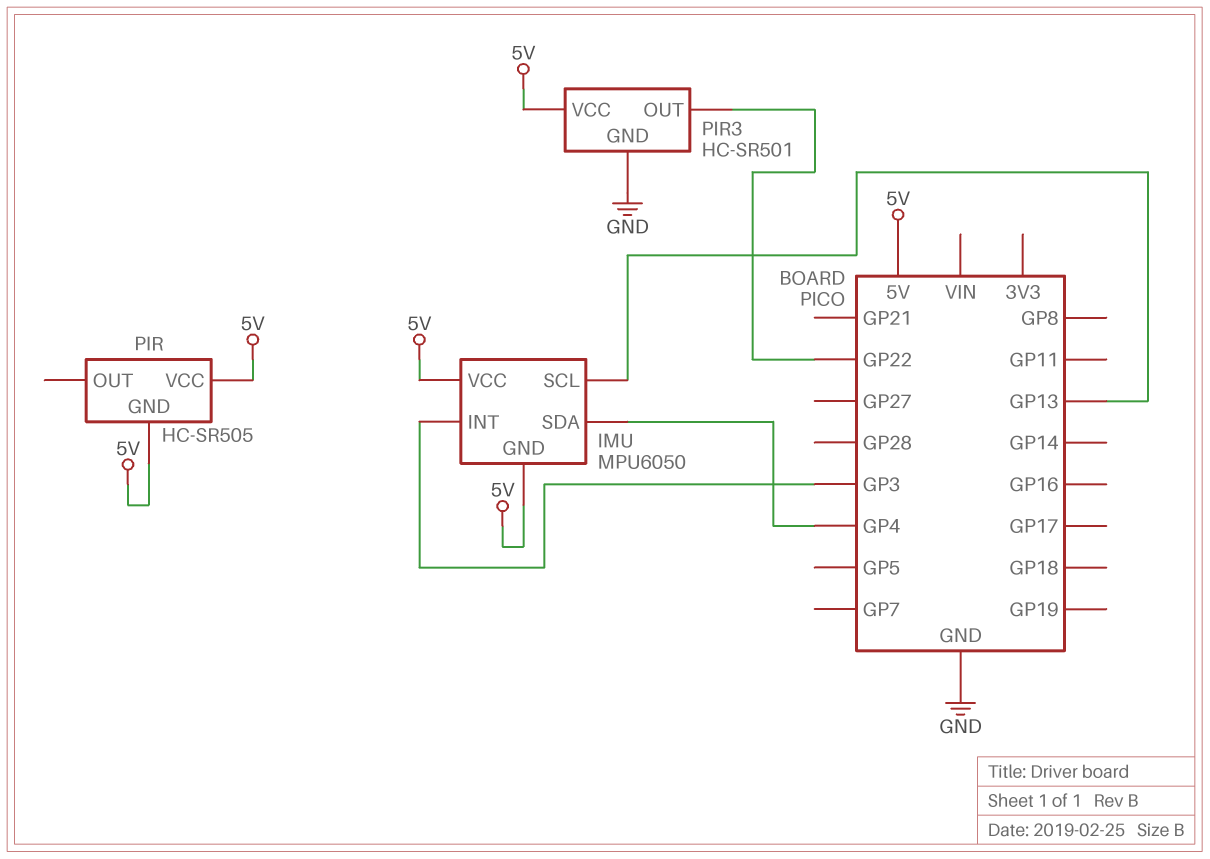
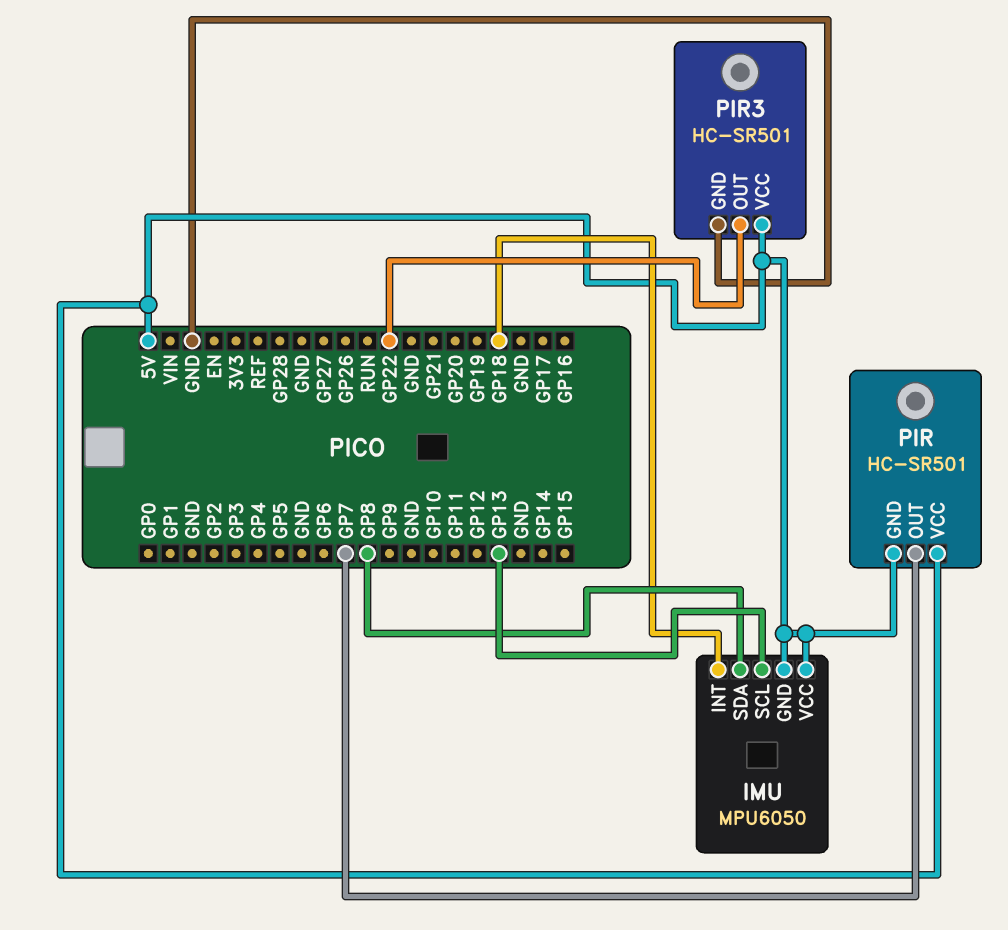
IMU pin INT: GP3 -> GP18
IMU pin SDA: GP4 -> GP8
PIR: HC-SR505 -> HC-SR501
PIR pin OUT: none -> GP7

